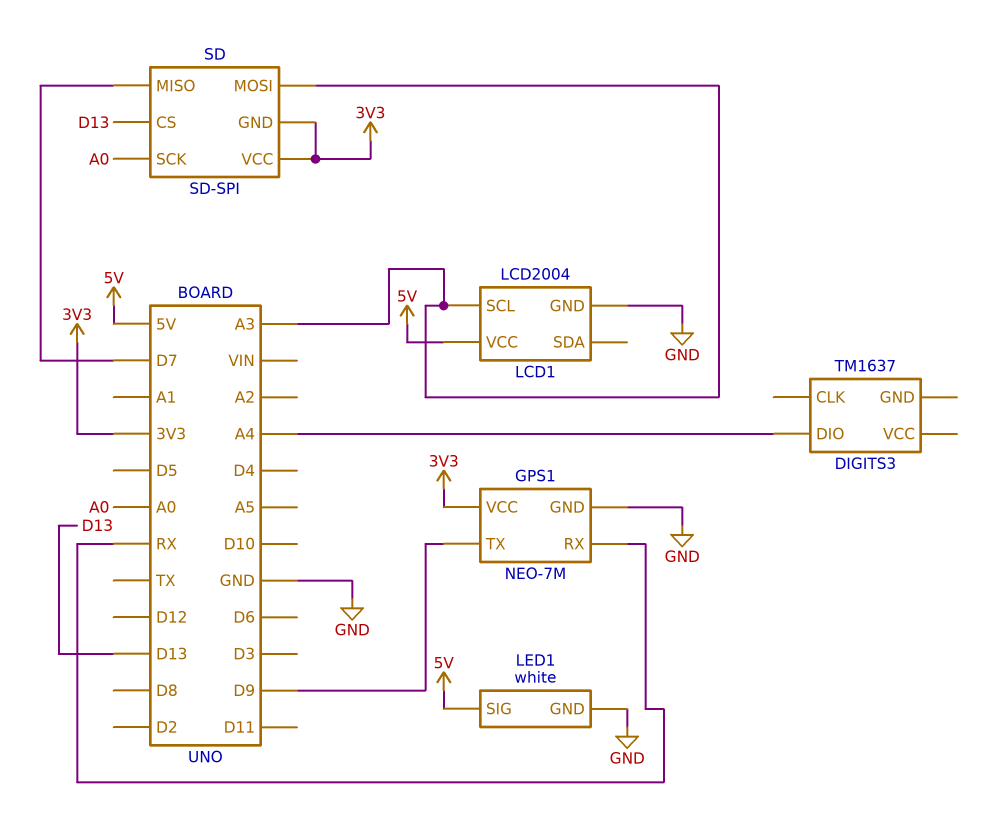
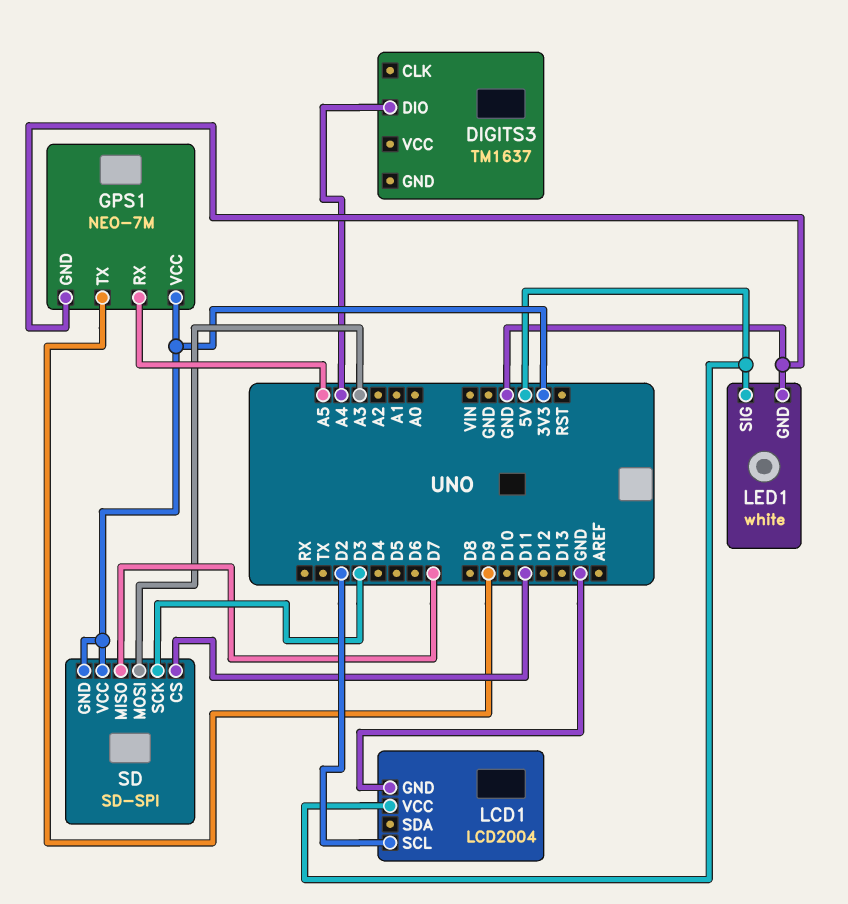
GPS1 pin RX: RX -> A5
LCD1 pin SCL: A3 -> D2
SD pin CS: D13 -> D11
SD pin SCK: A0 -> D3

